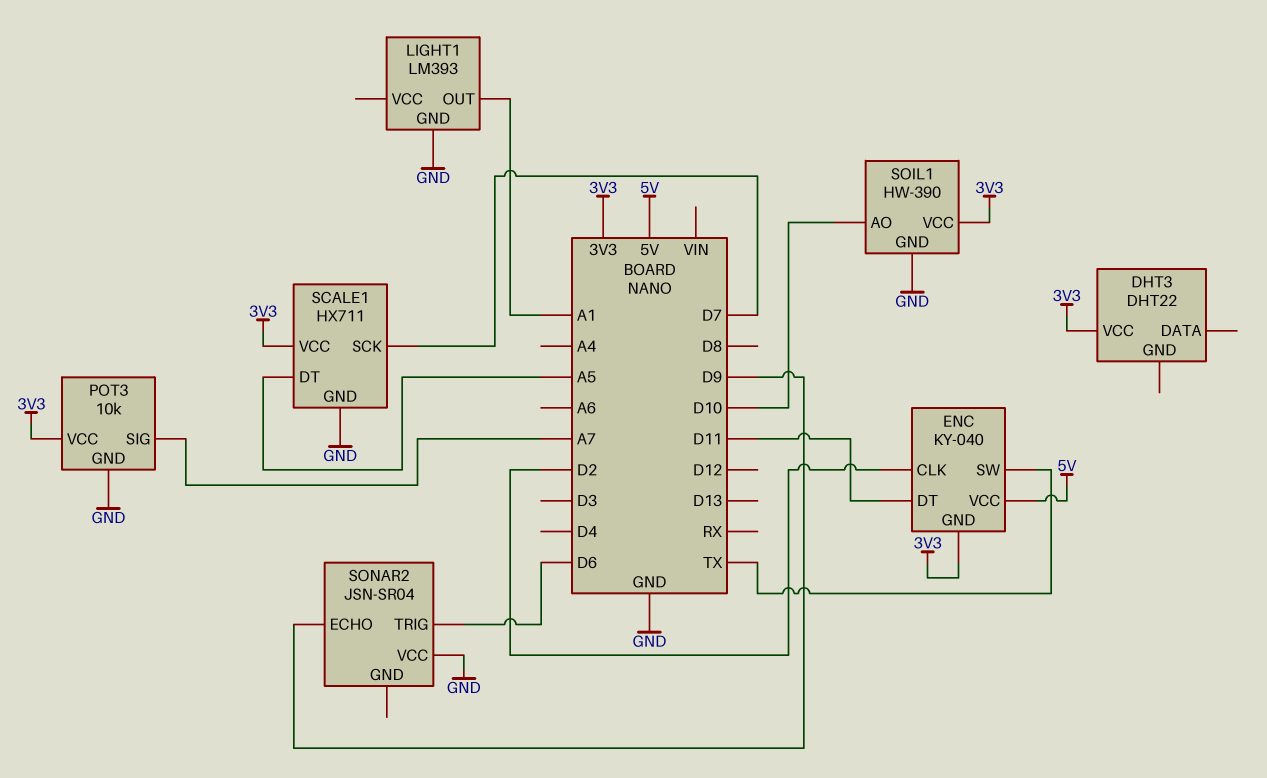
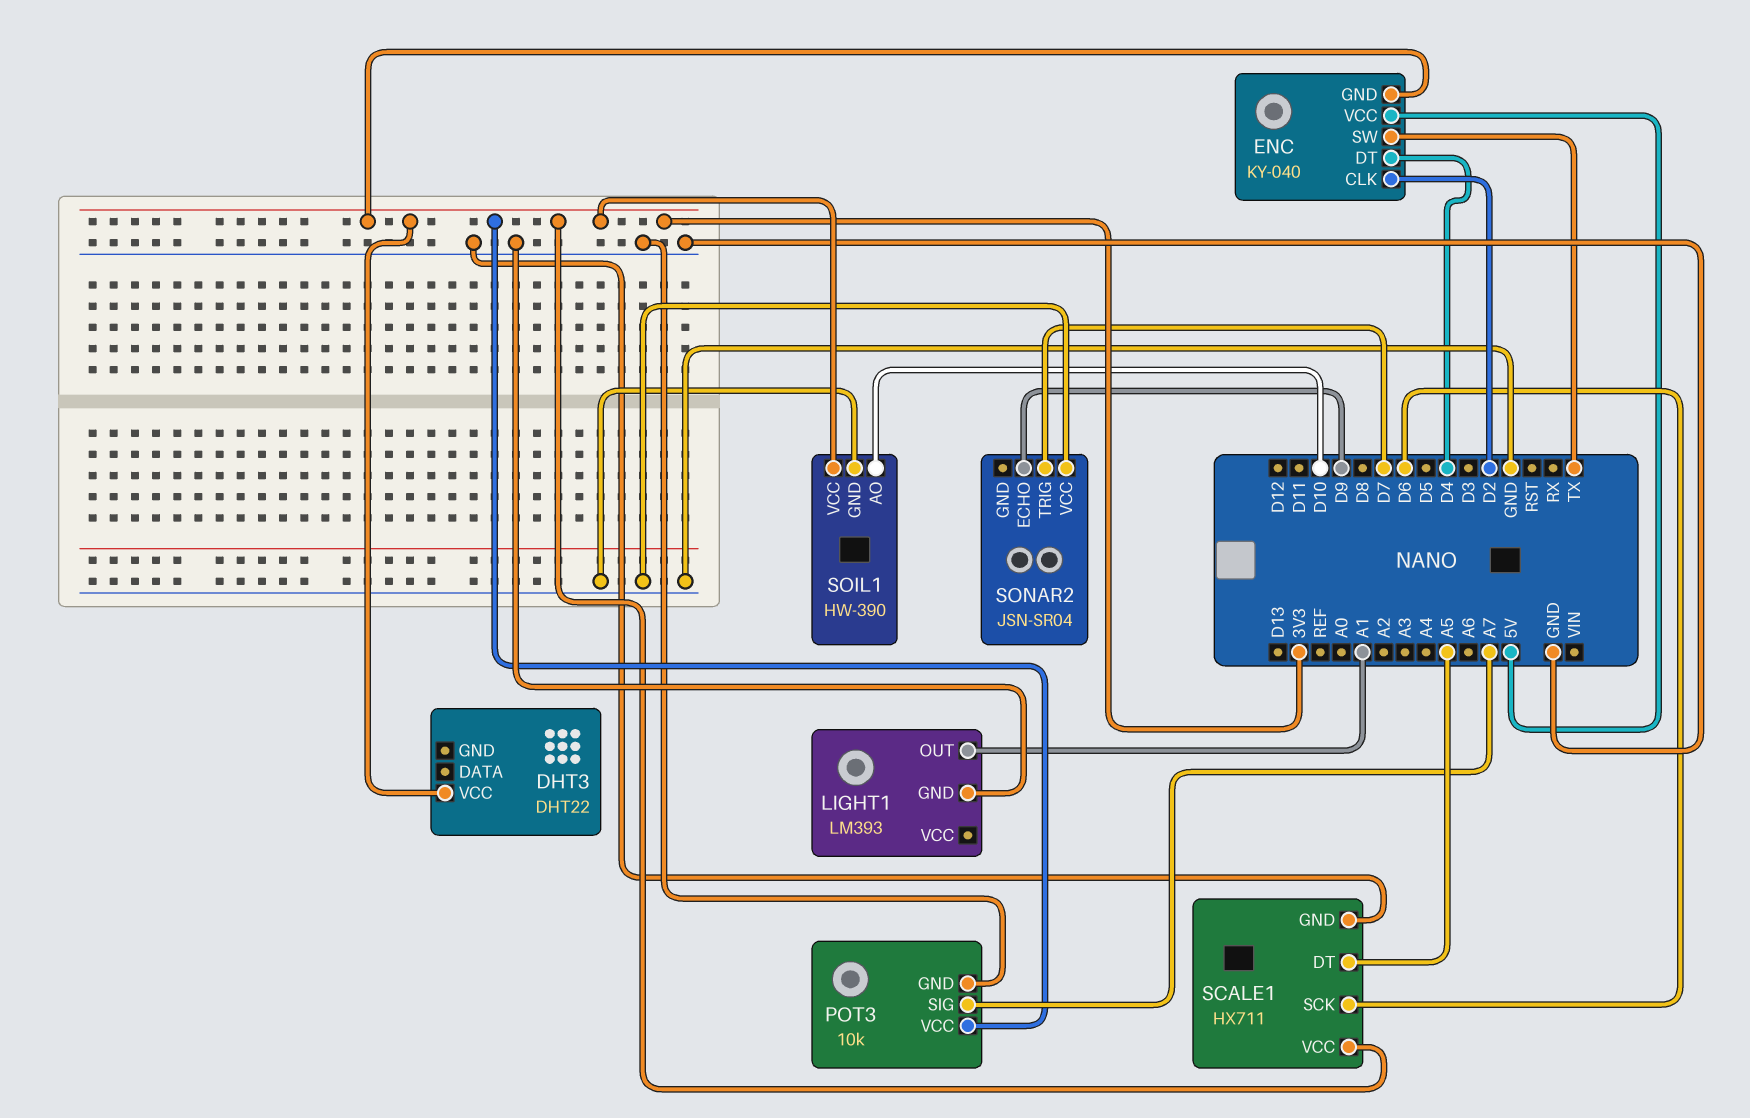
ENC pin DT: D11 -> D4
SCALE1 pin SCK: D7 -> D6
SONAR2 pin TRIG: D6 -> D7

